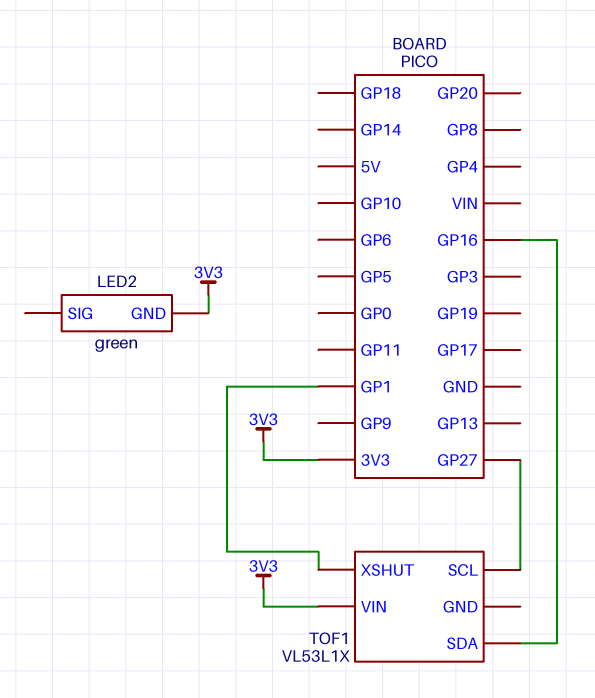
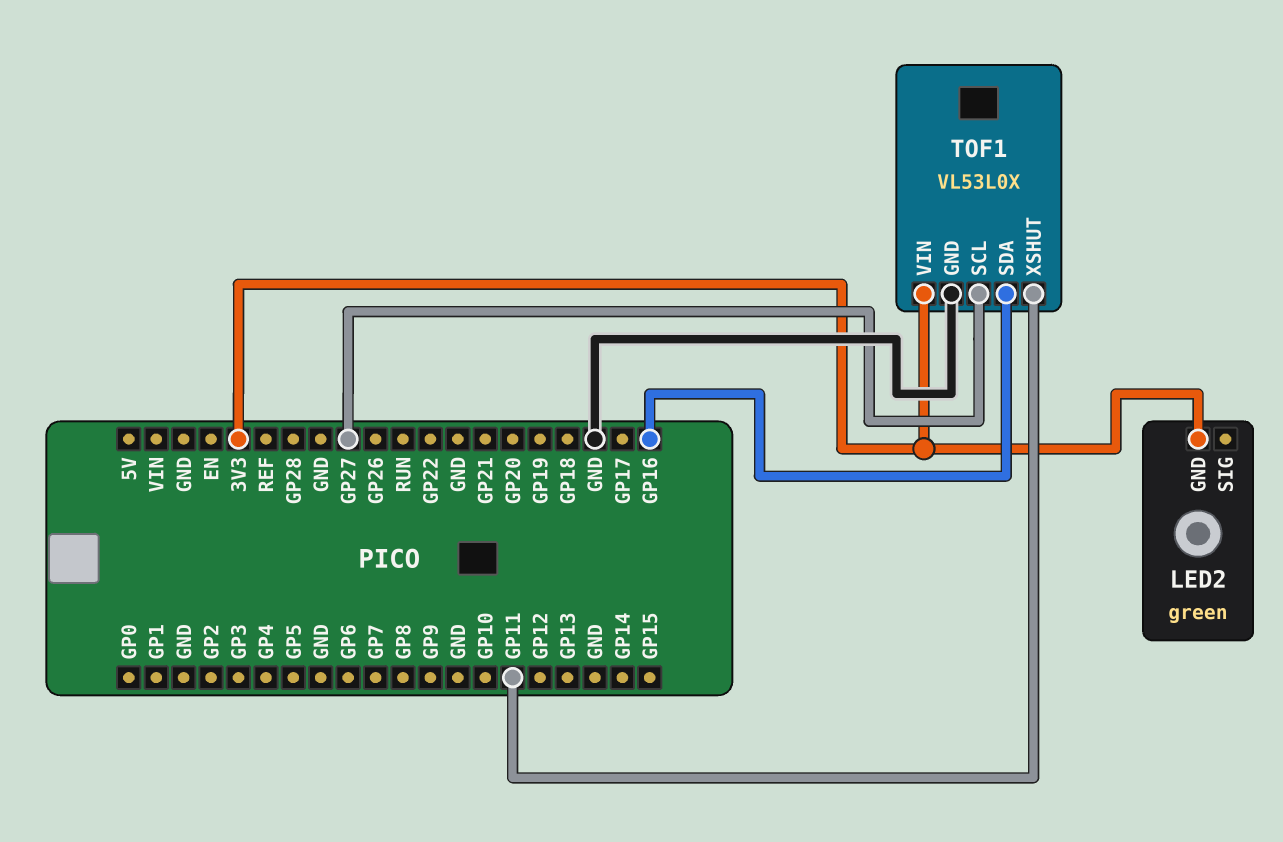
TOF1: VL53L1X -> VL53L0X
TOF1 pin GND: none -> GND
TOF1 pin XSHUT: GP1 -> GP11

